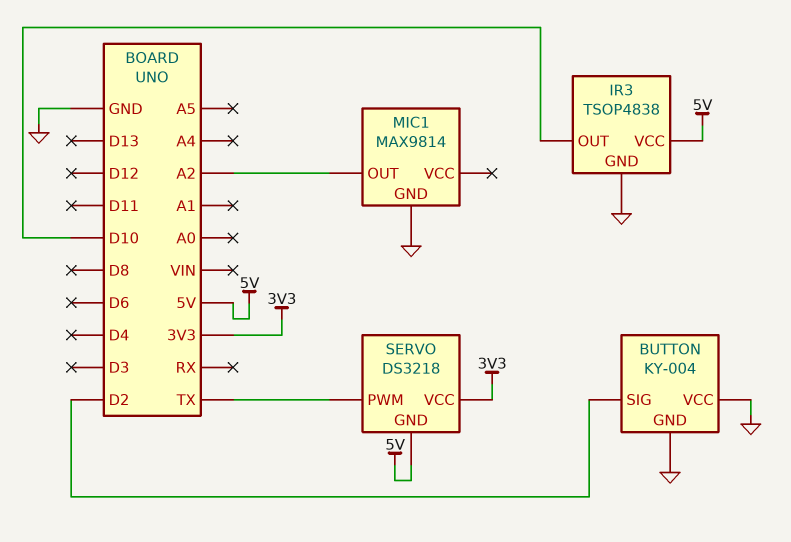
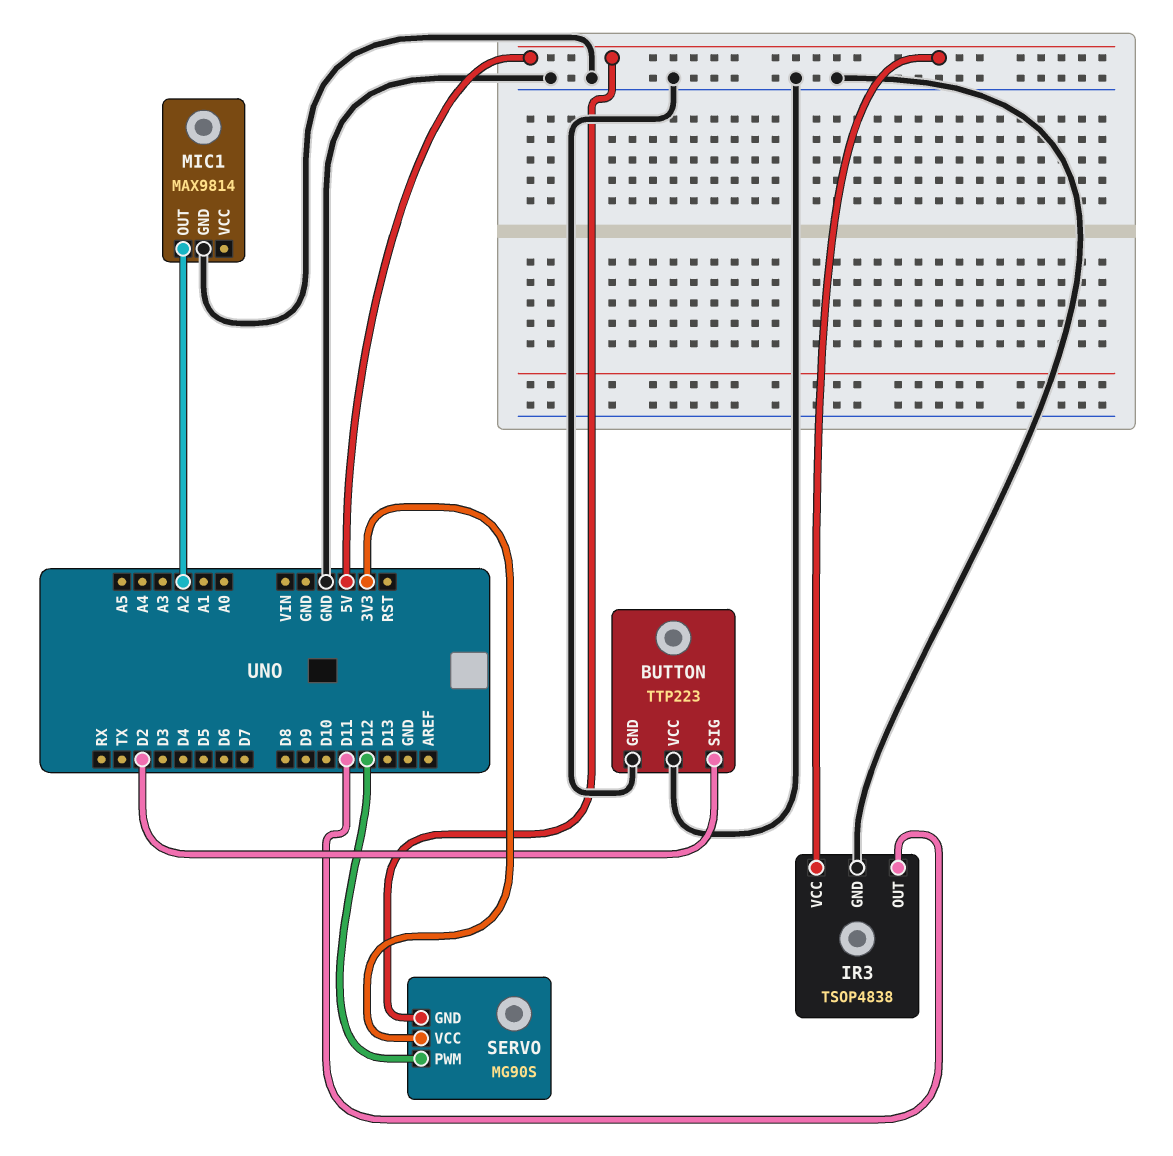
BUTTON: KY-004 -> TTP223
IR3 pin OUT: D10 -> D11
SERVO: DS3218 -> MG90S
SERVO pin PWM: TX -> D12

